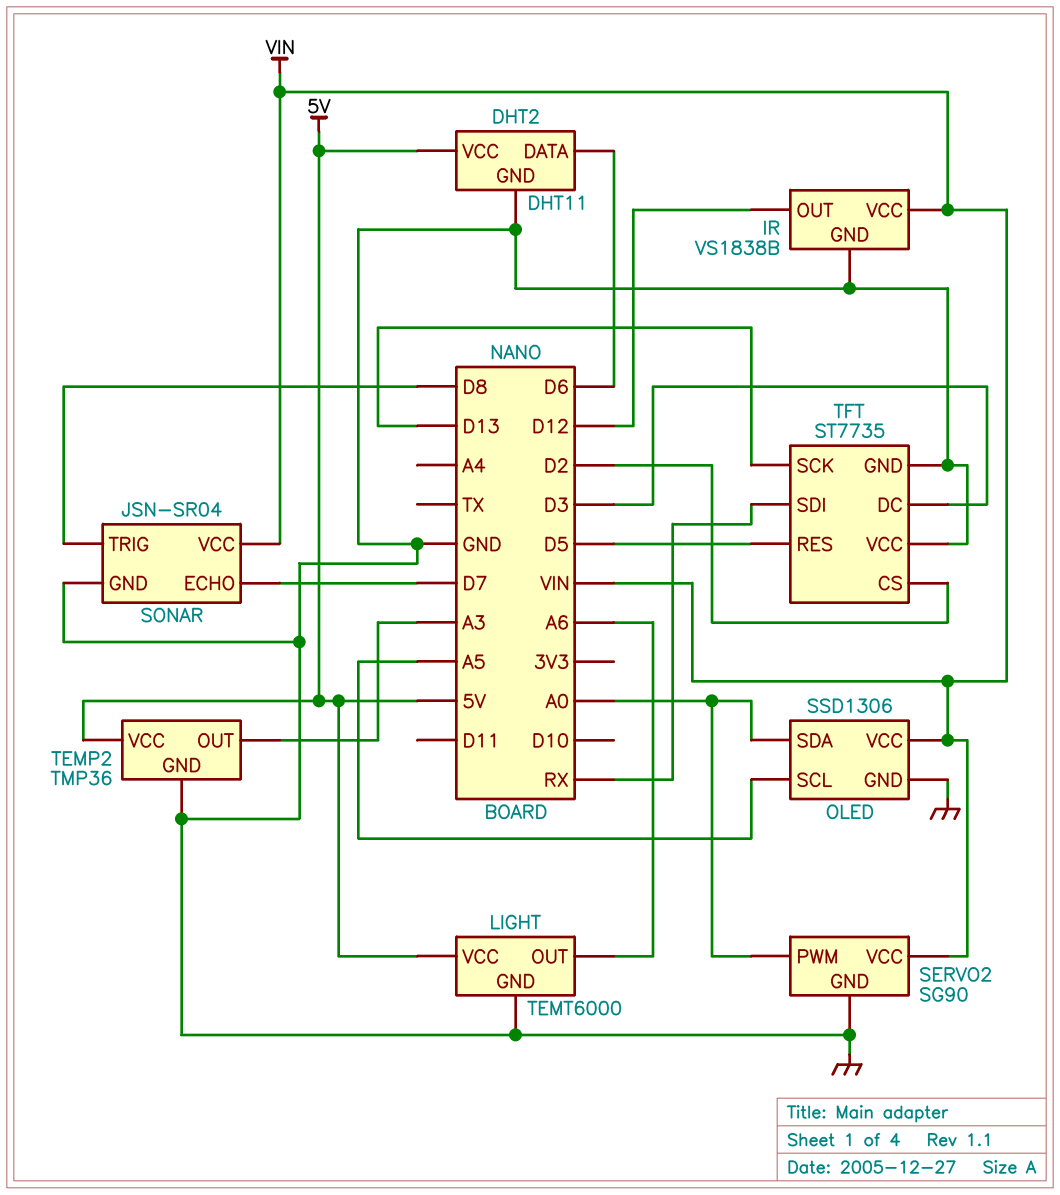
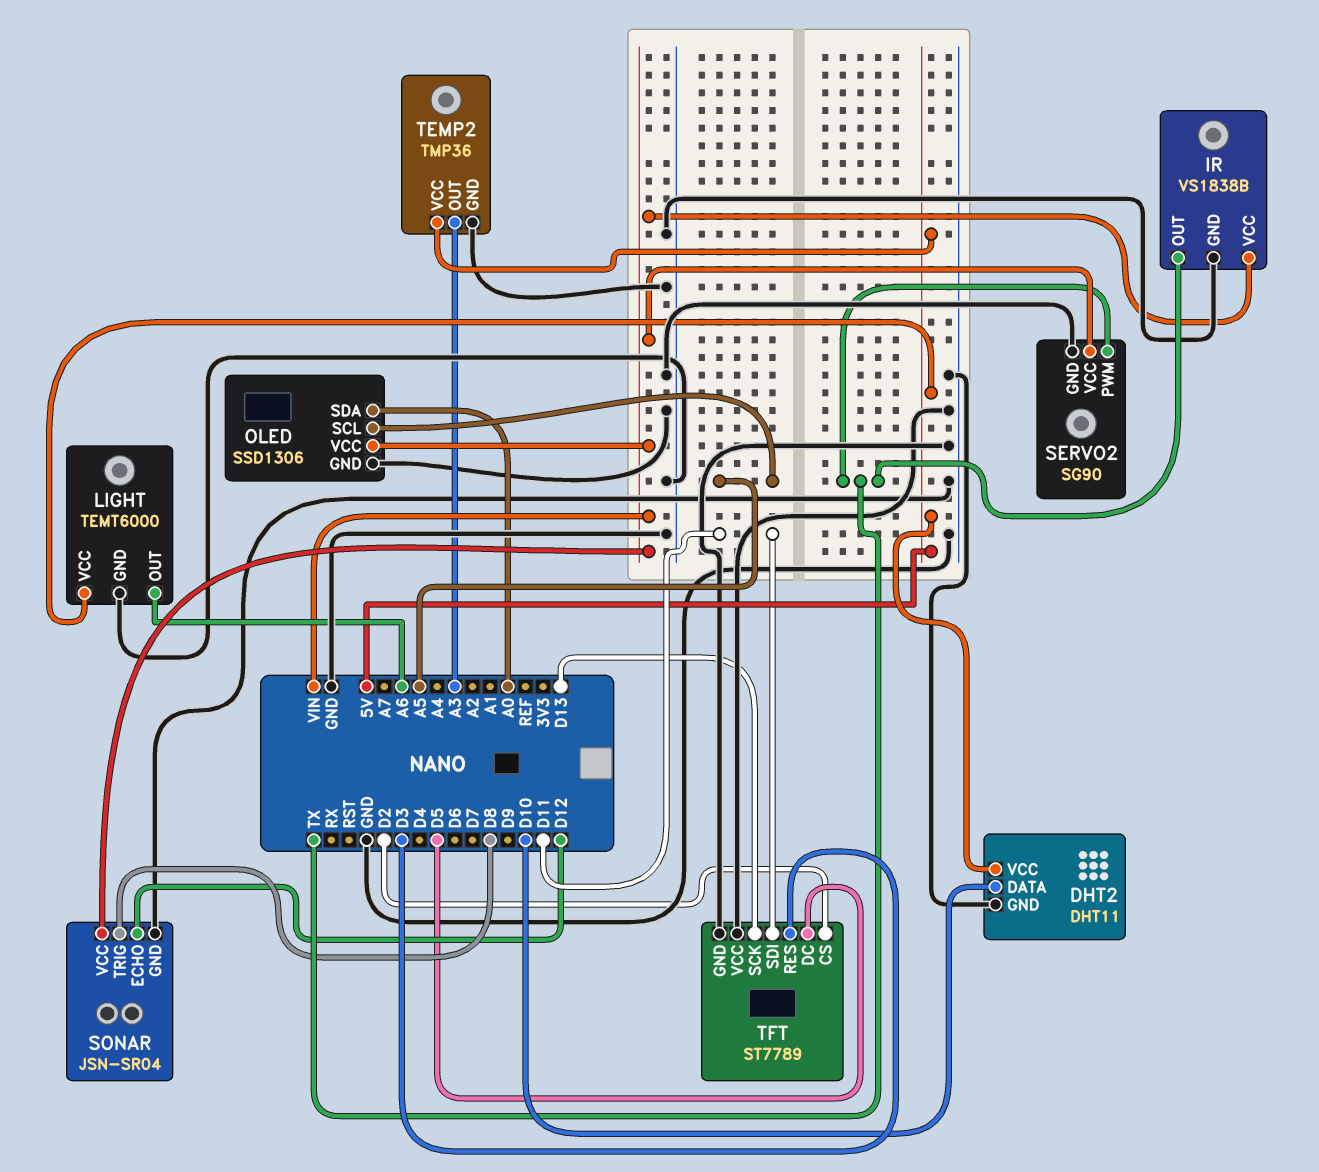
DHT2 pin DATA: D6 -> D10
IR pin OUT: D12 -> TX
SERVO2 pin PWM: A0 -> TX
SONAR pin ECHO: D7 -> D12
TFT: ST7735 -> ST7789
TFT pin DC: D3 -> D5
TFT pin RES: D5 -> D3
TFT pin SDI: RX -> D11

